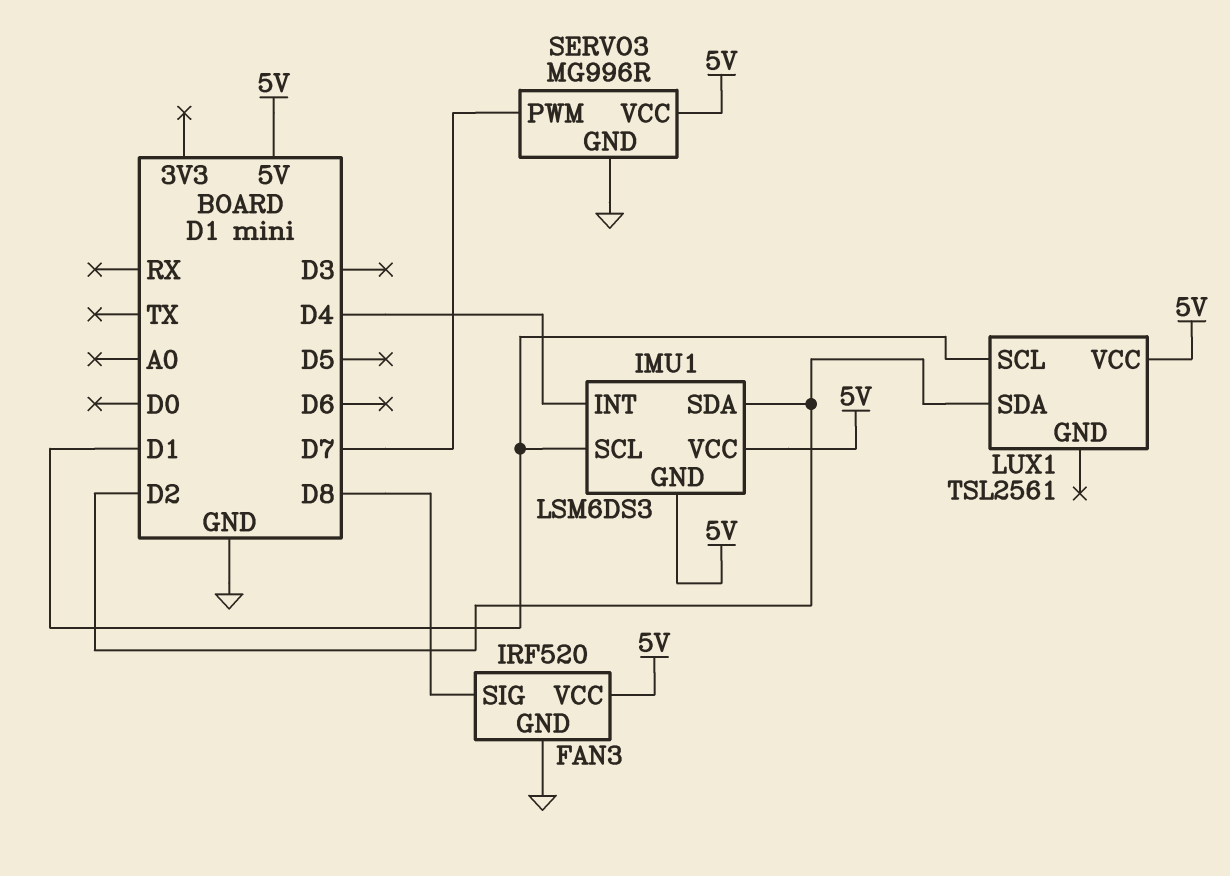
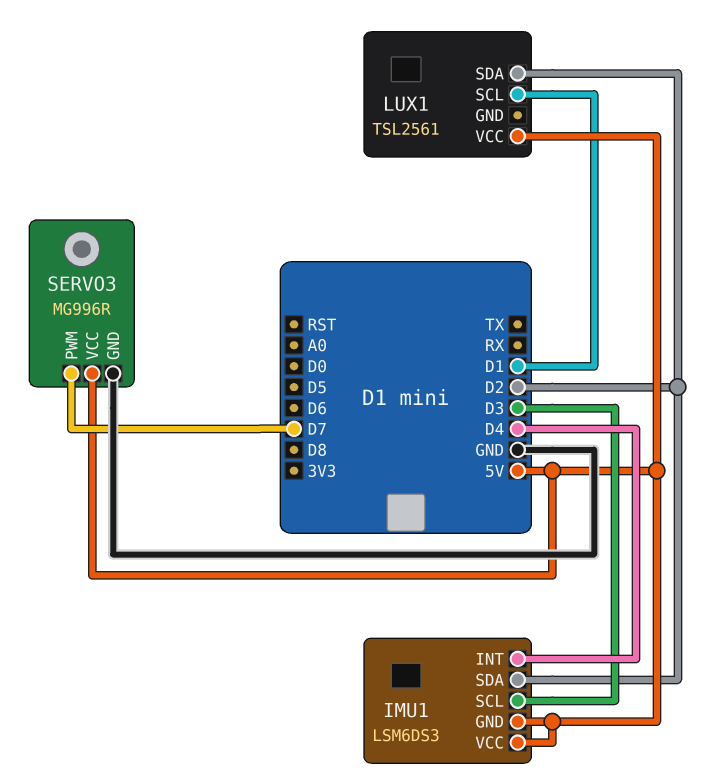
FAN3: IRF520 -> none
FAN3 pin GND: GND -> none
FAN3 pin SIG: D8 -> none
FAN3 pin VCC: 5V -> none
IMU1 pin SCL: D1 -> D3

